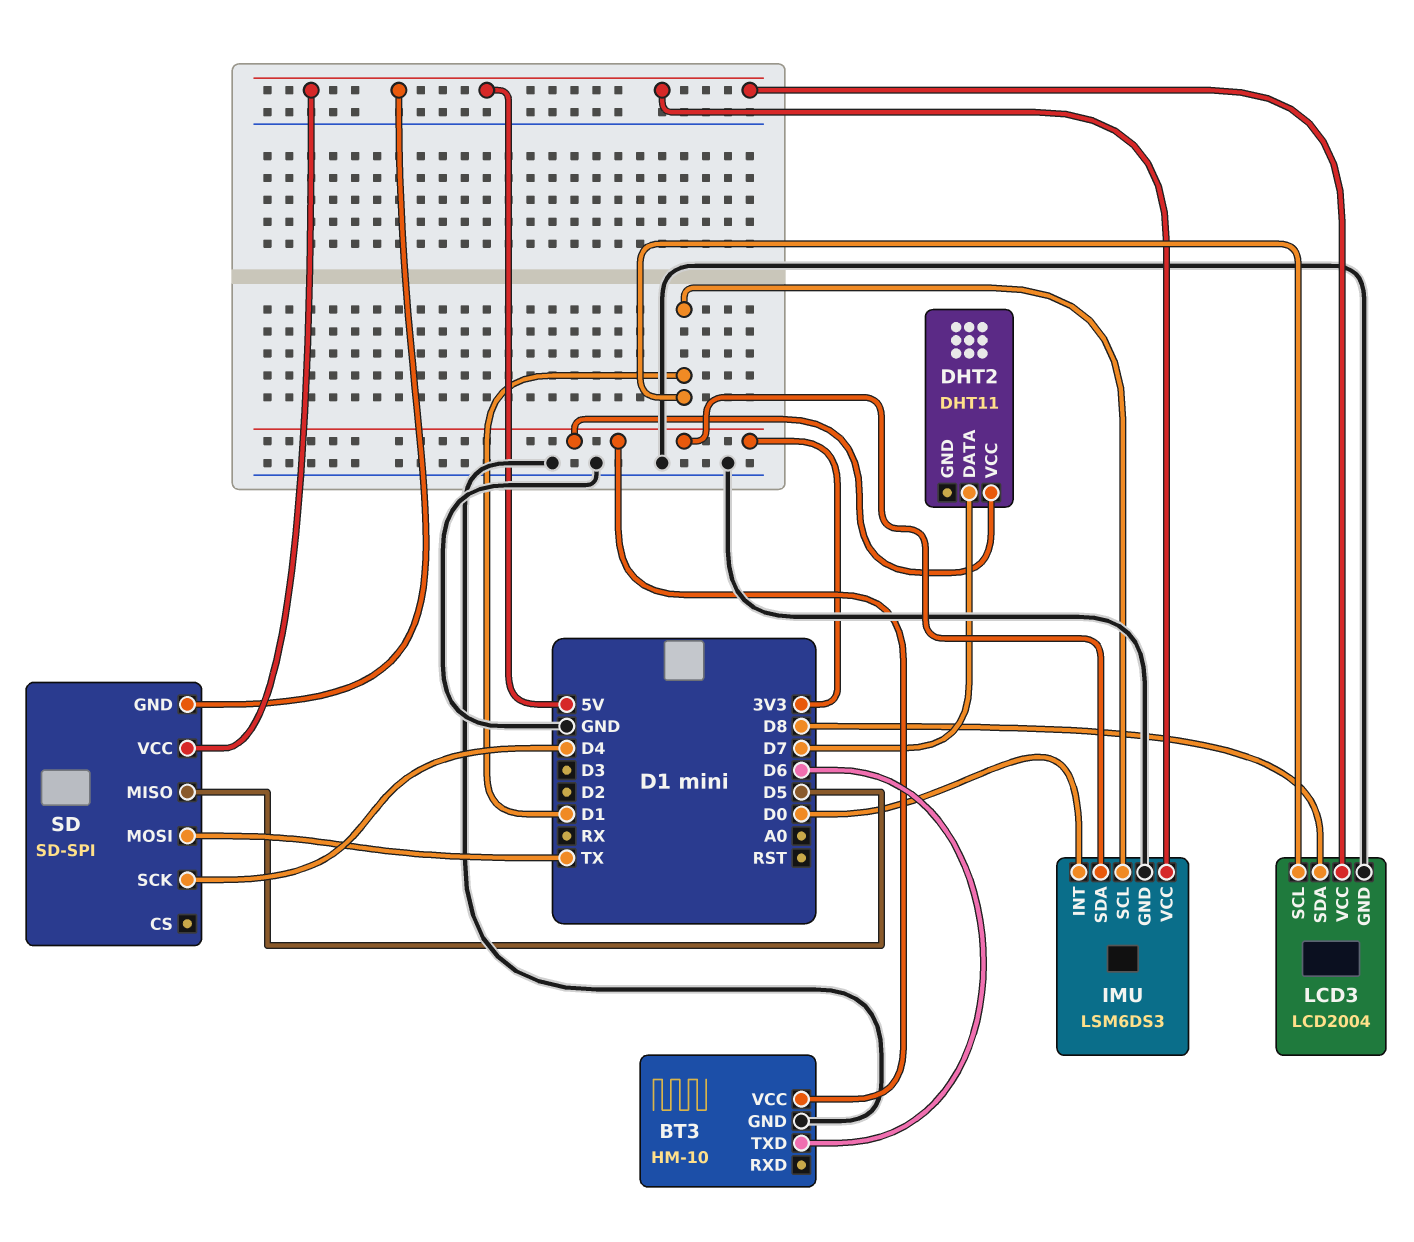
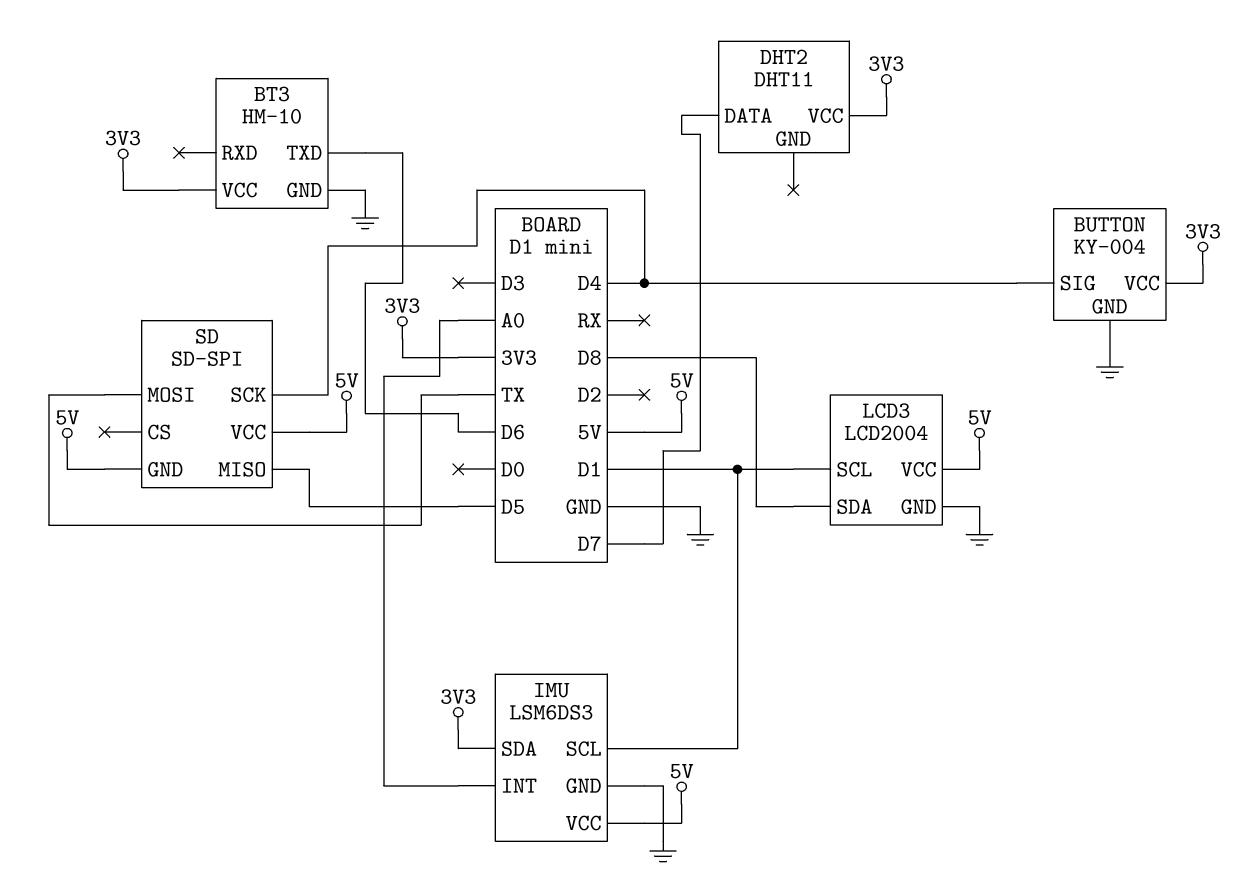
BUTTON: none -> KY-004
BUTTON pin GND: none -> GND
BUTTON pin SIG: none -> D4
BUTTON pin VCC: none -> 3V3
IMU pin INT: D0 -> A0

